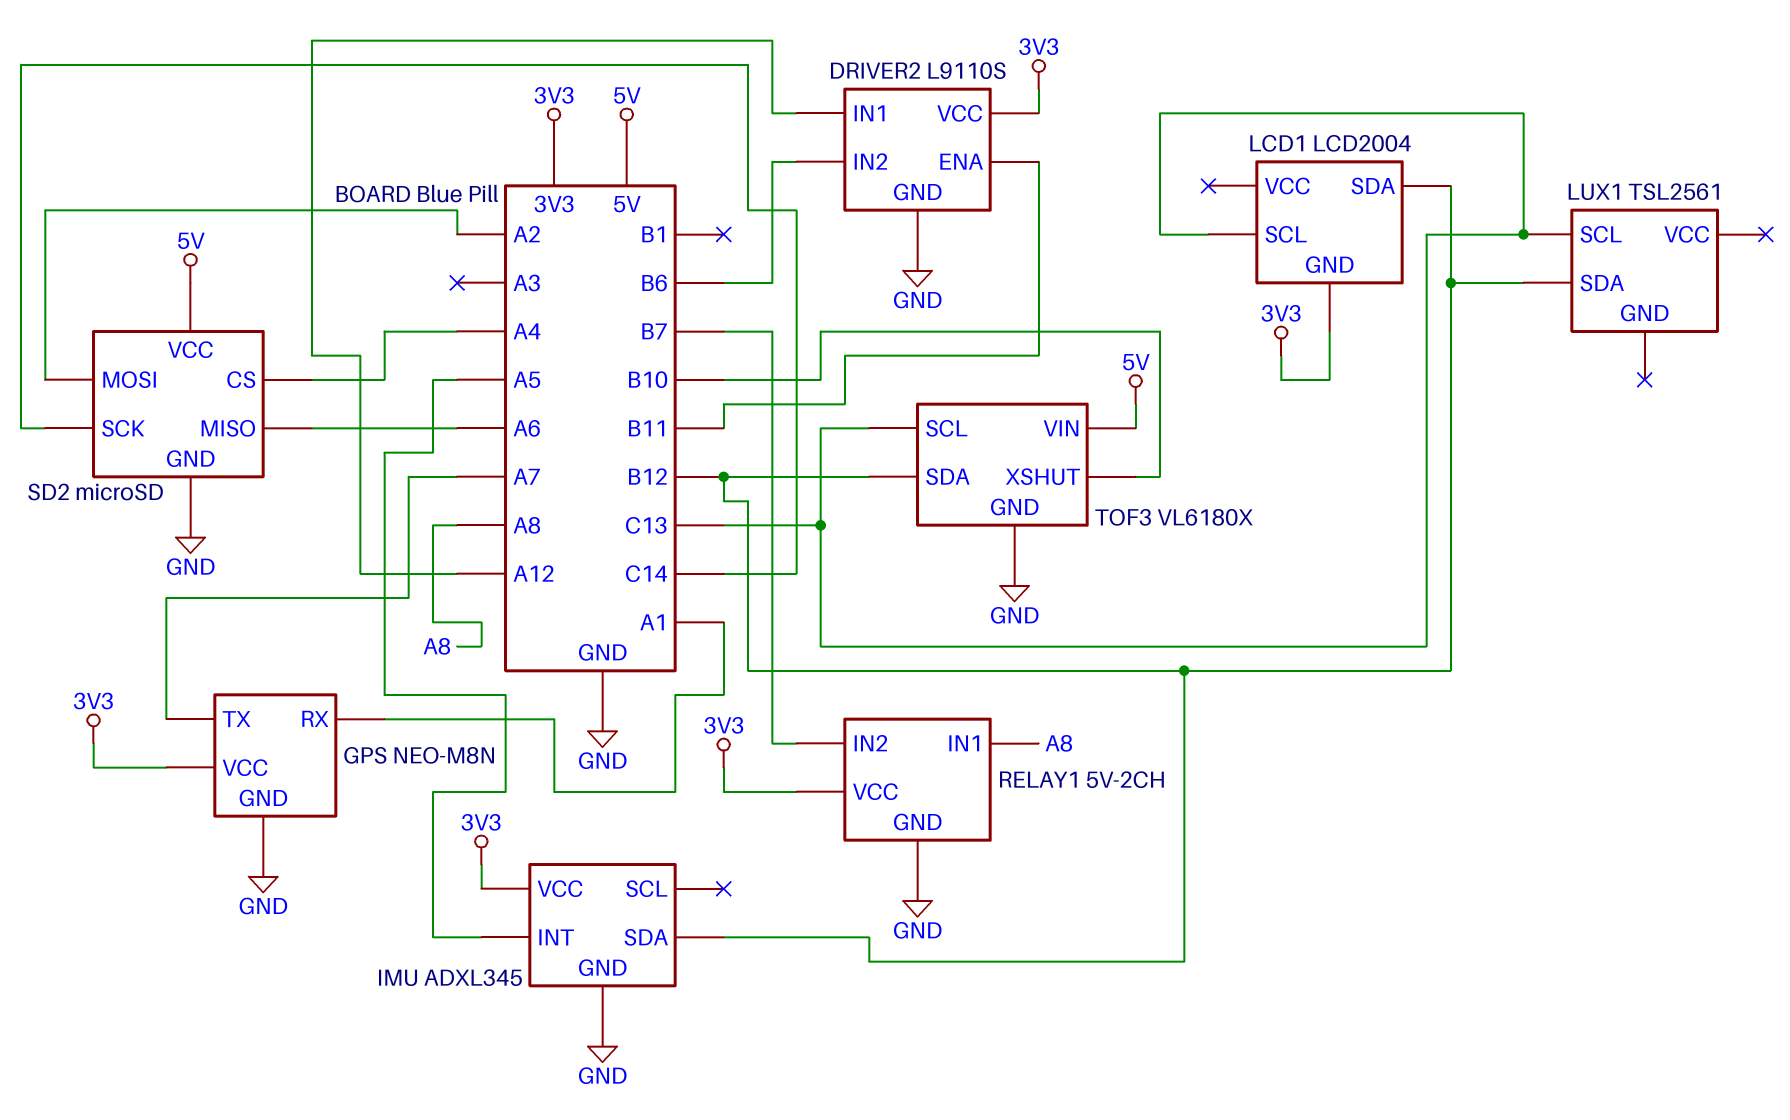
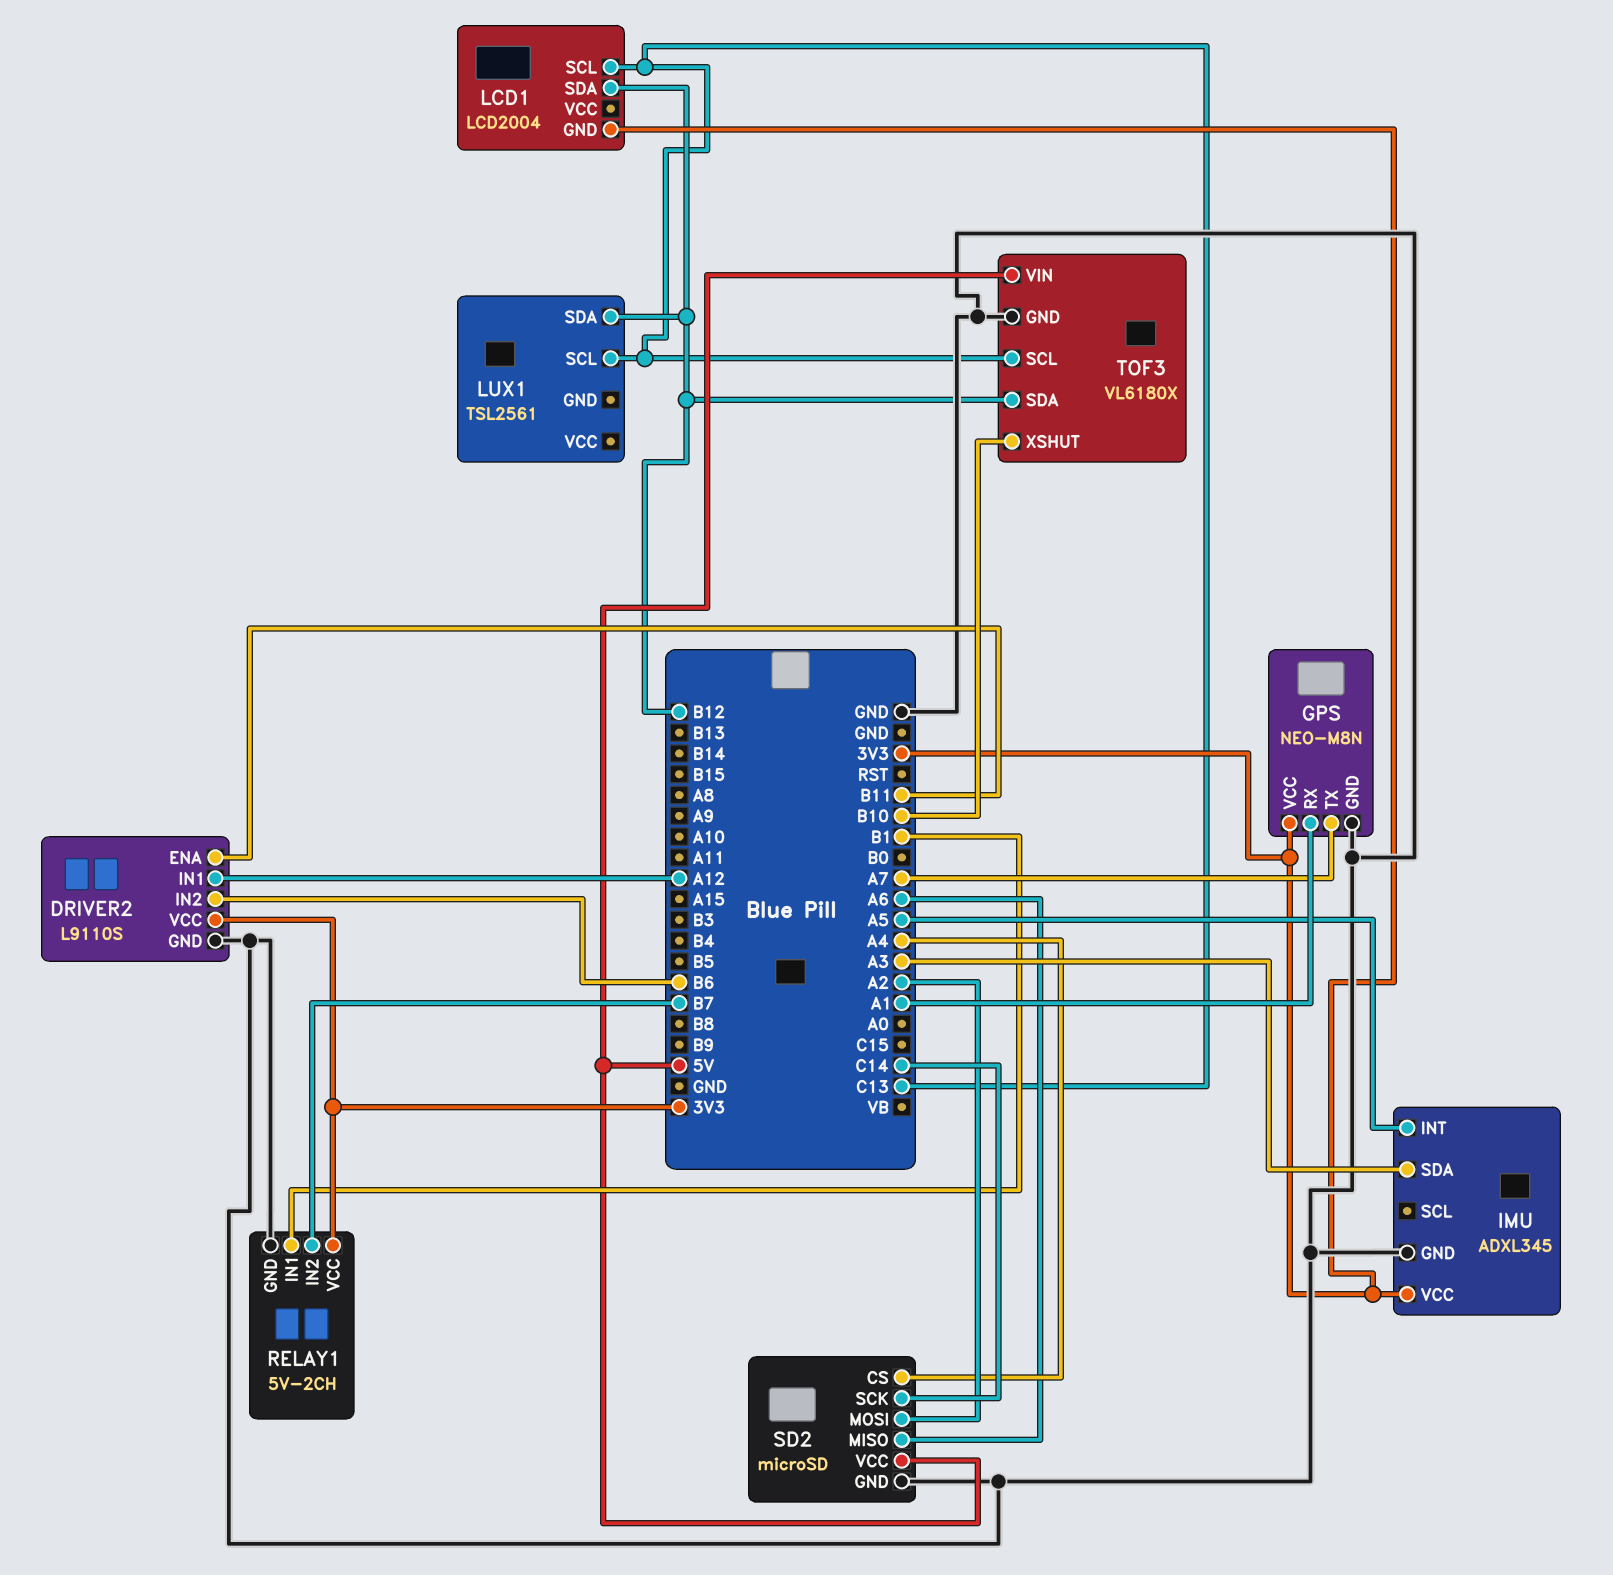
IMU pin SDA: B12 -> A3
RELAY1 pin IN1: A8 -> B1

